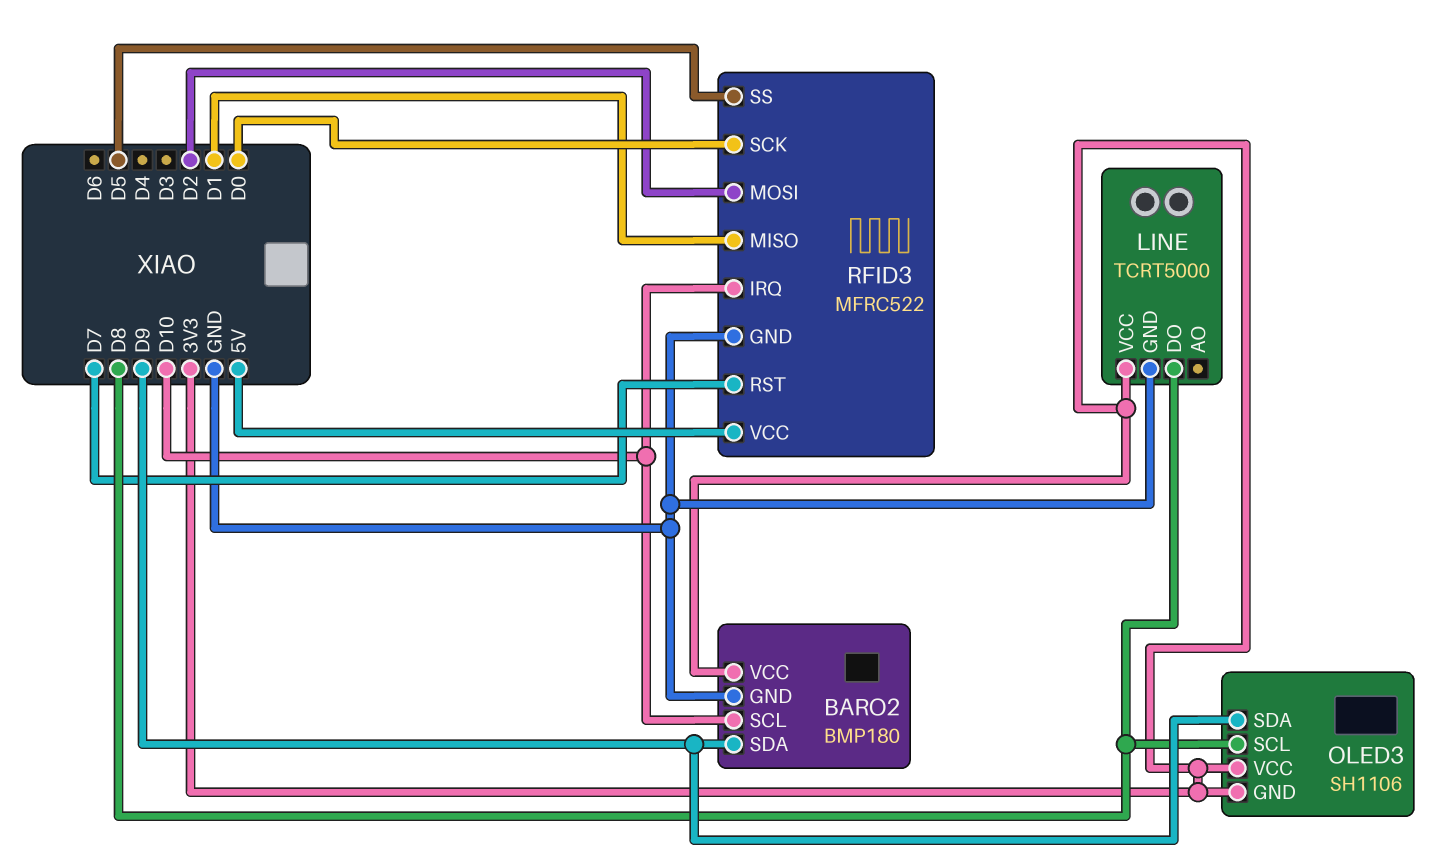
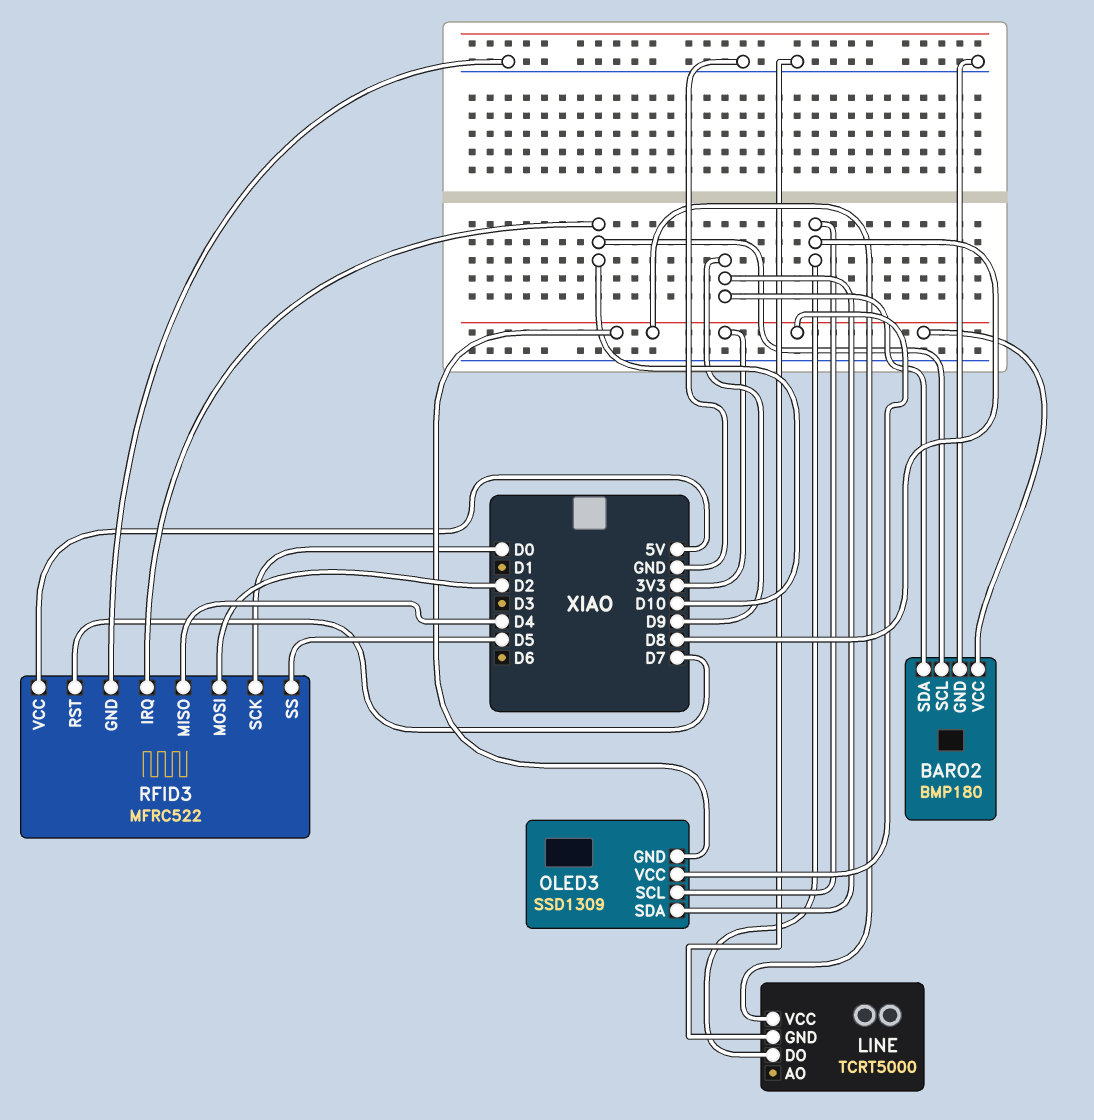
OLED3: SH1106 -> SSD1309
RFID3 pin MISO: D1 -> D4

